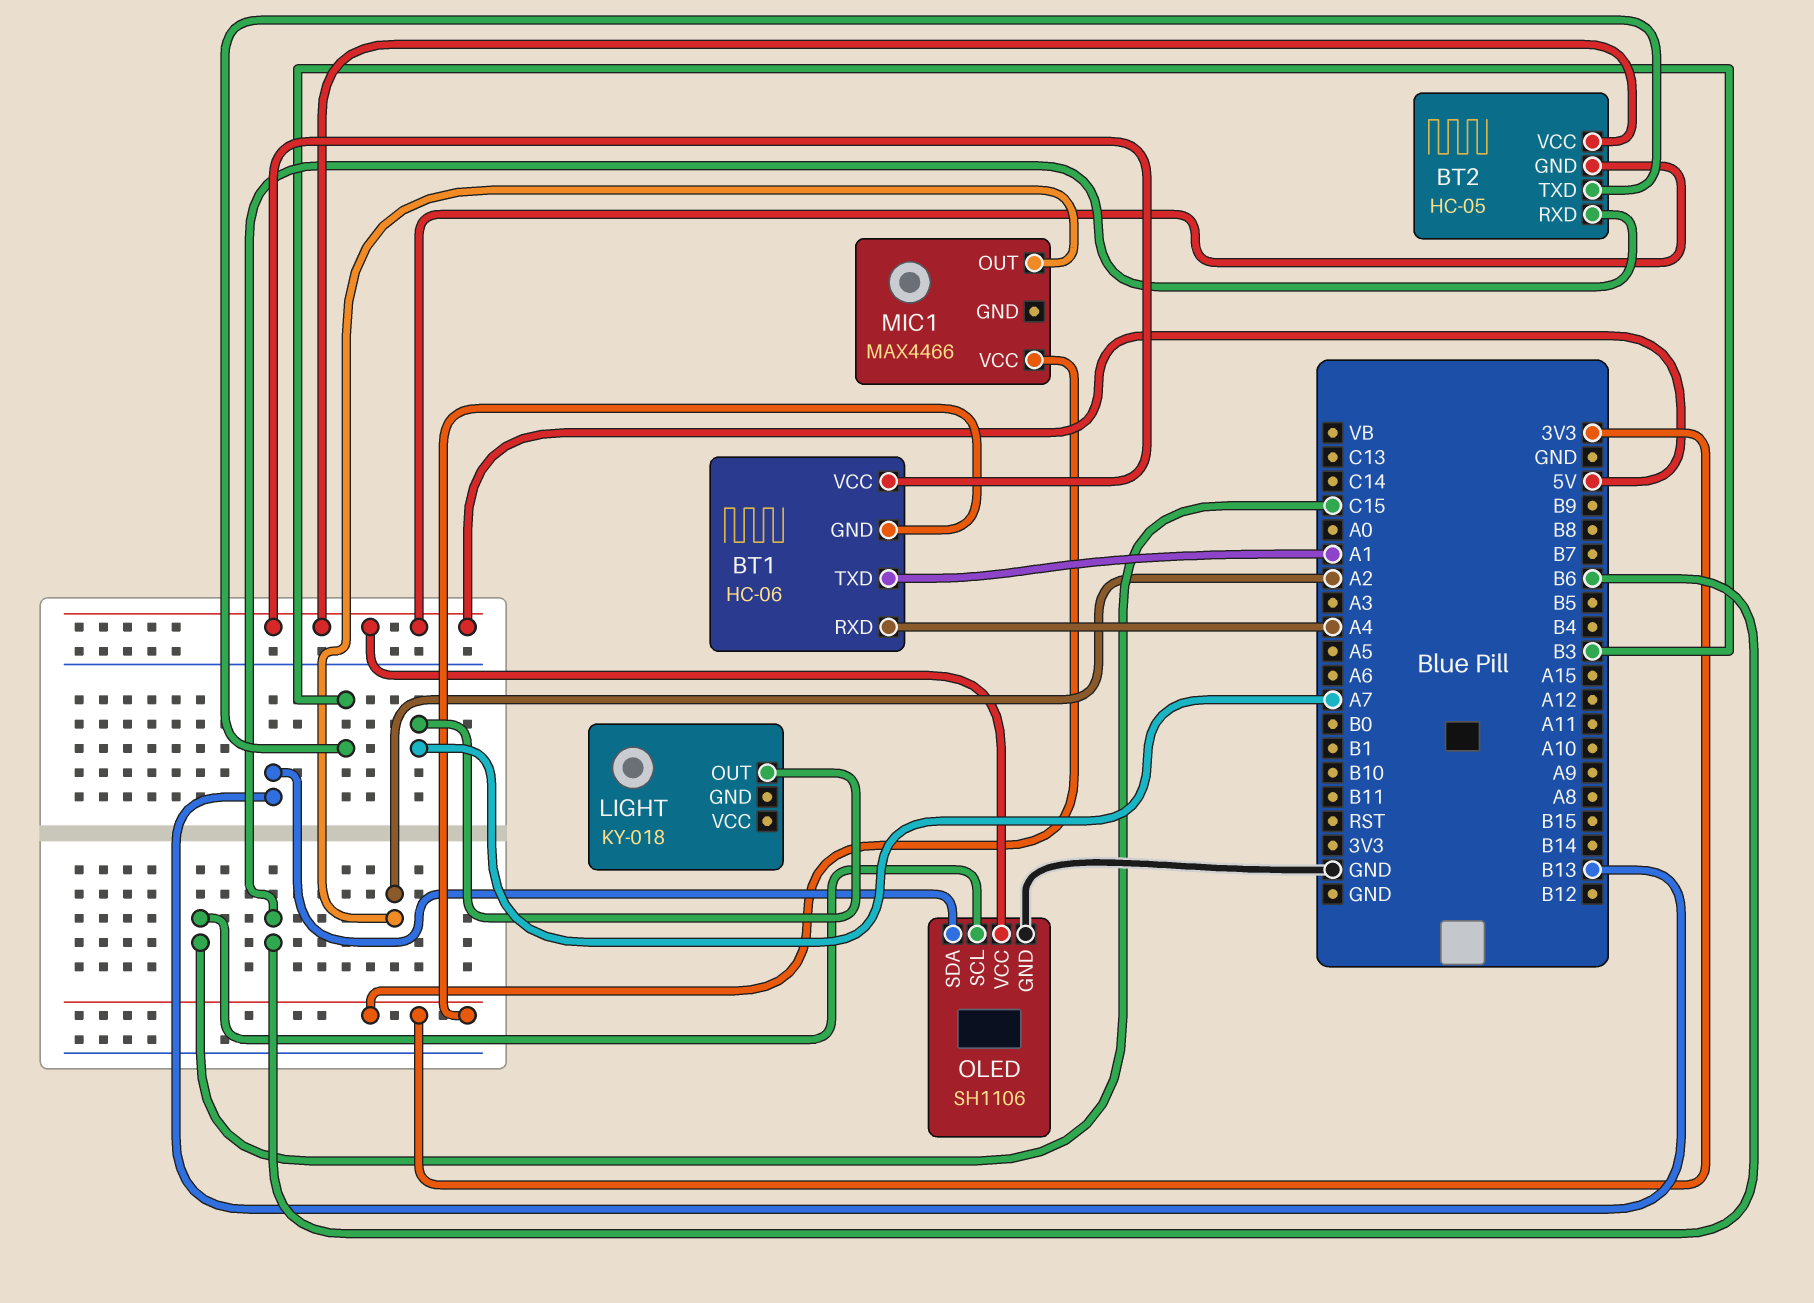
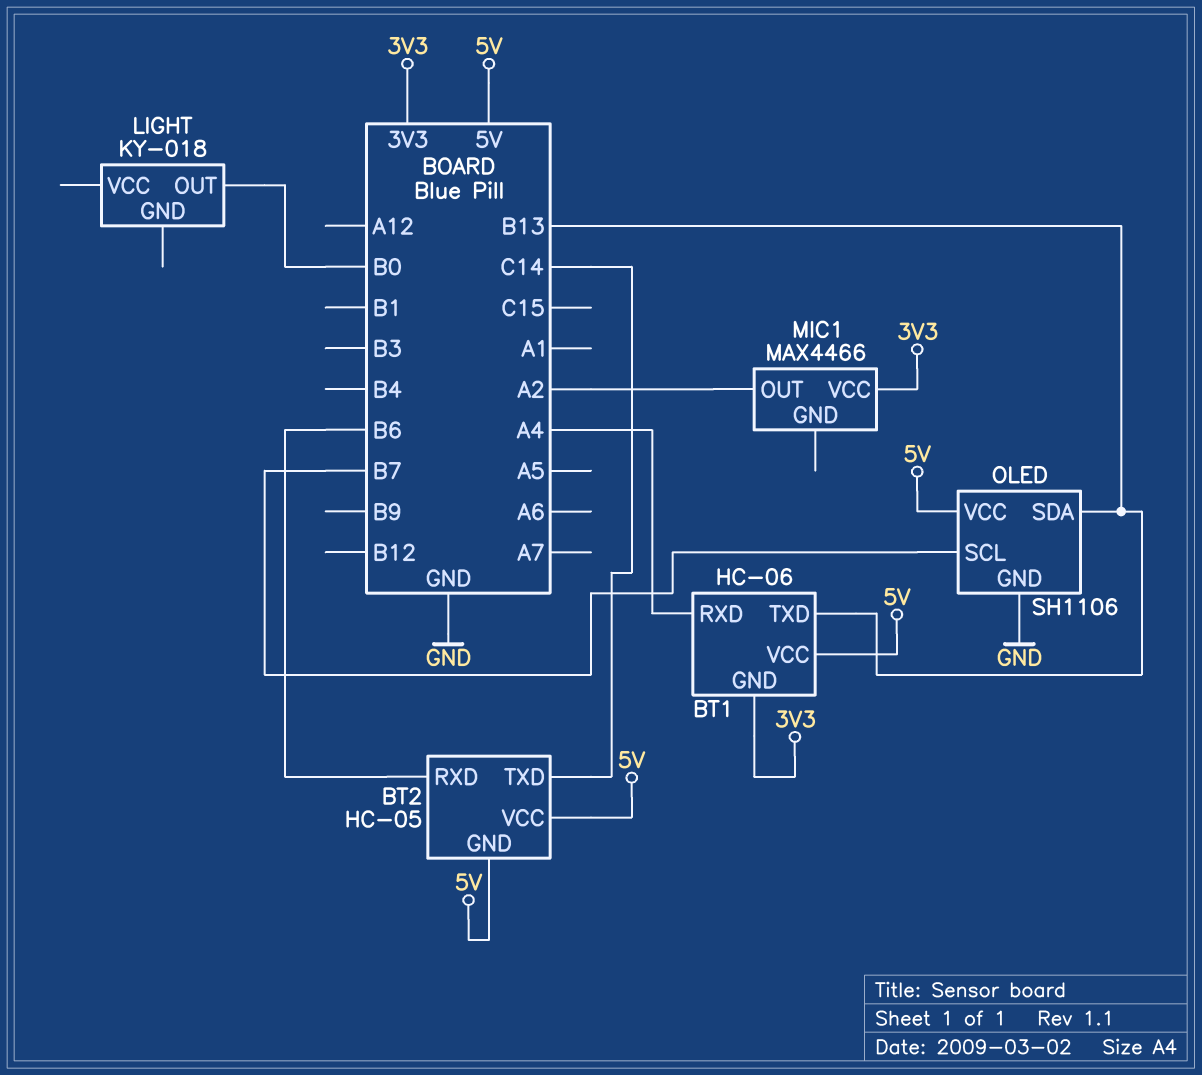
BT1 pin TXD: A1 -> B13
BT2 pin TXD: B3 -> C14
LIGHT pin OUT: A7 -> B0
OLED pin SCL: C15 -> B7

